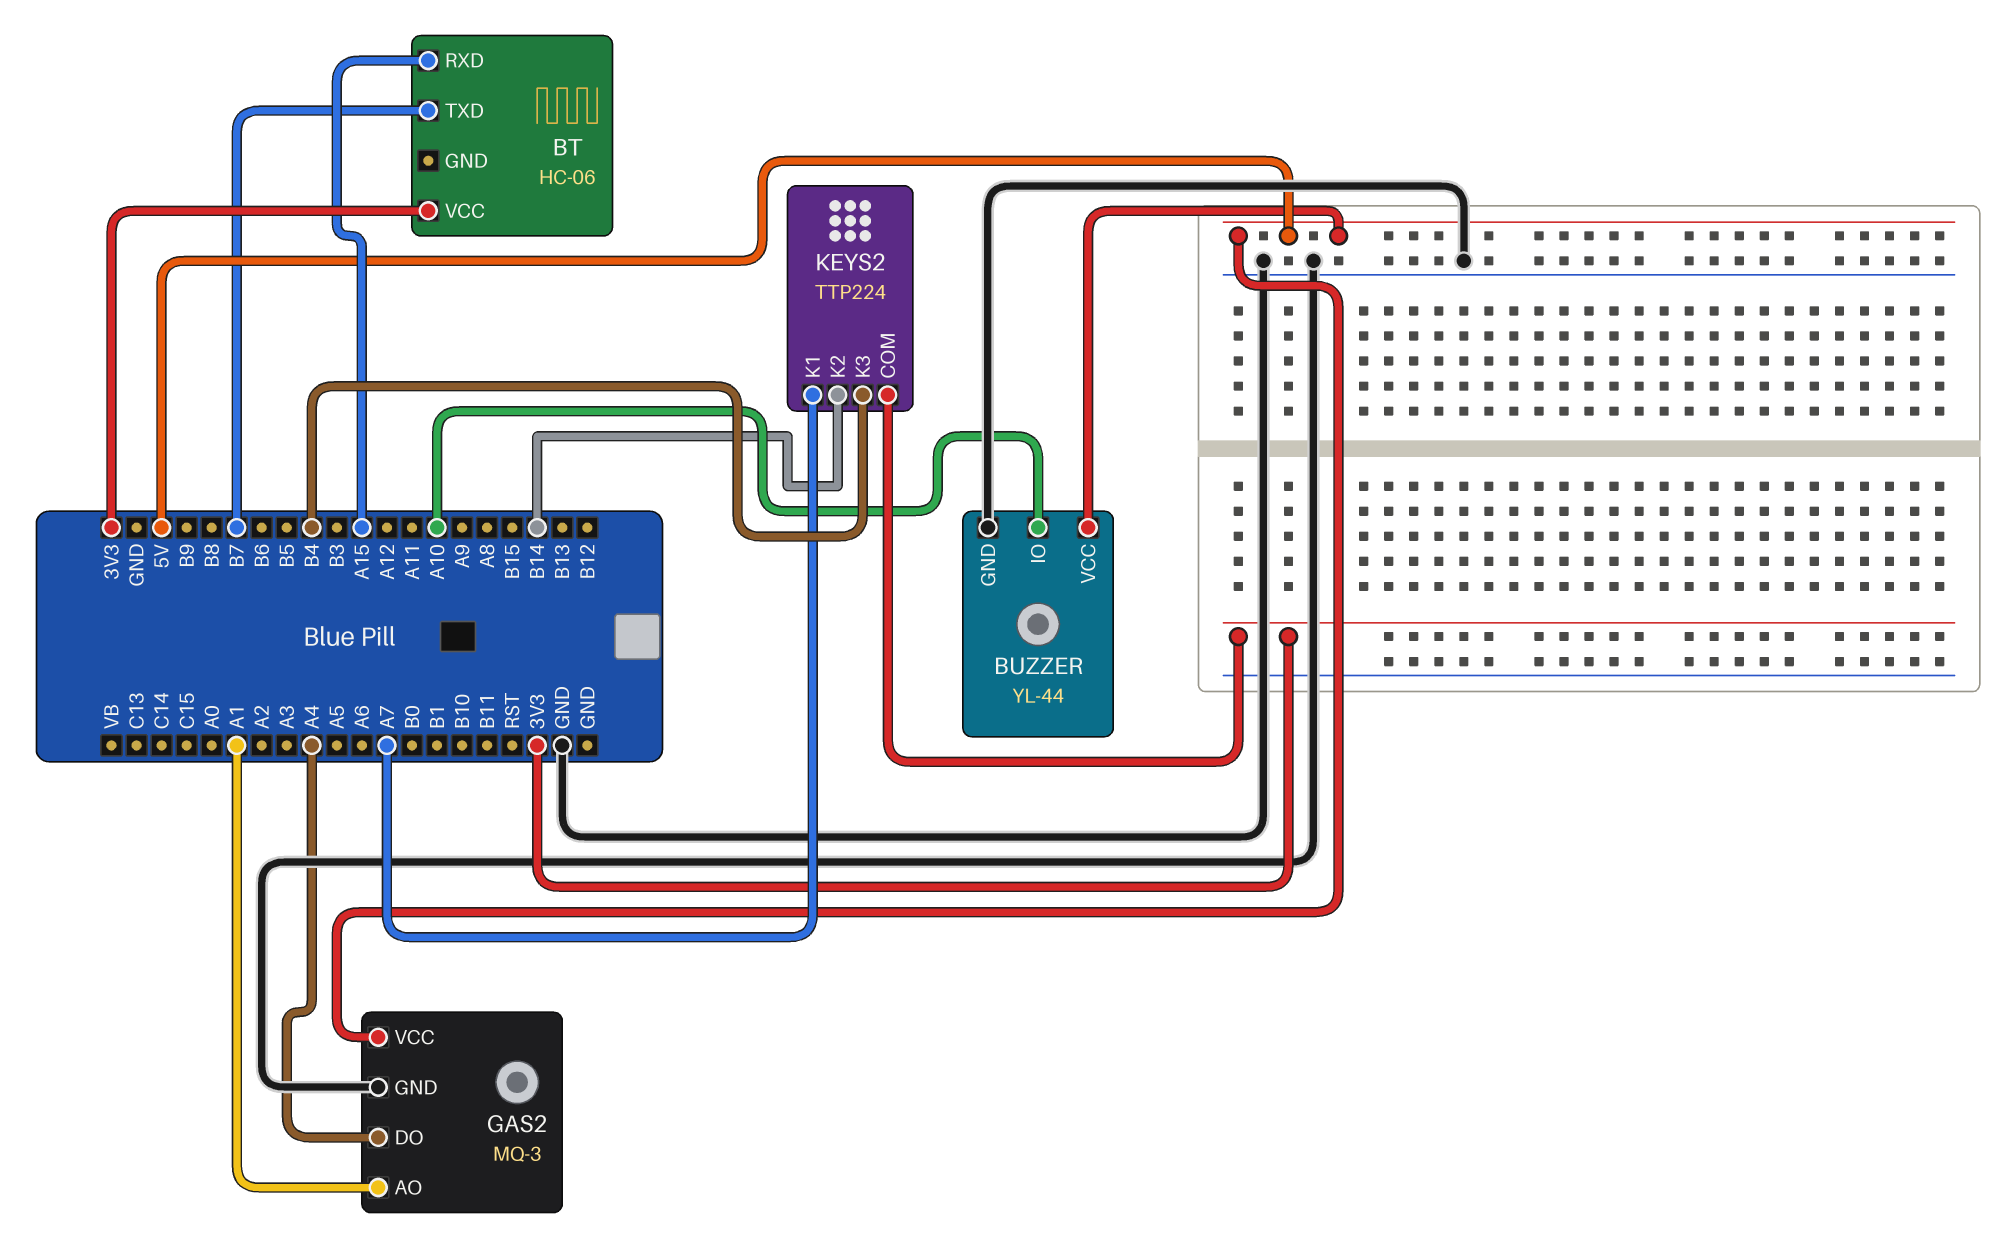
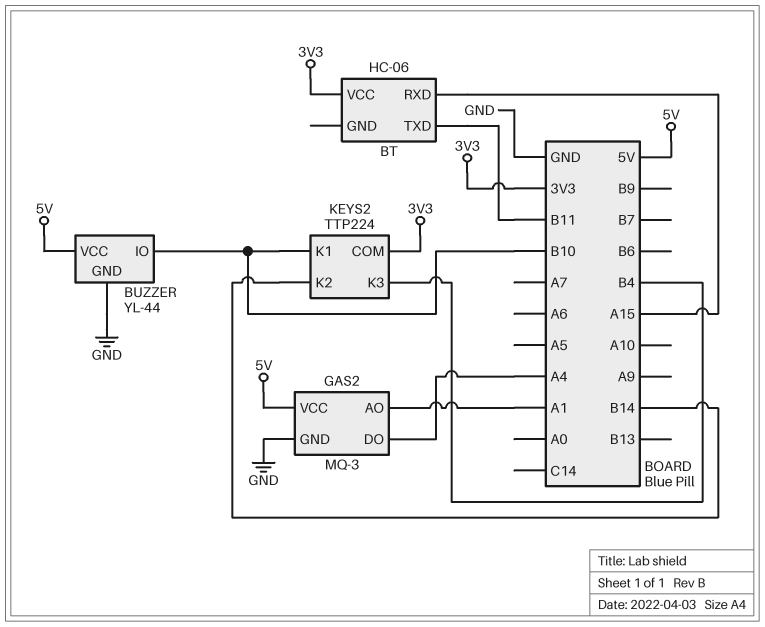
BT pin TXD: B7 -> B11
BUZZER pin IO: A10 -> B10
KEYS2 pin K1: A7 -> B10

